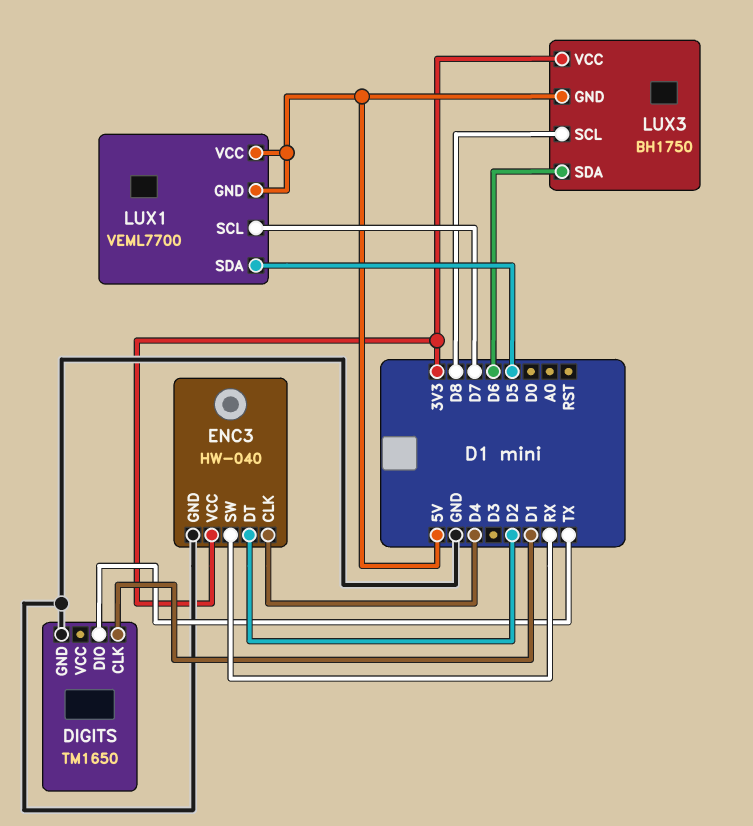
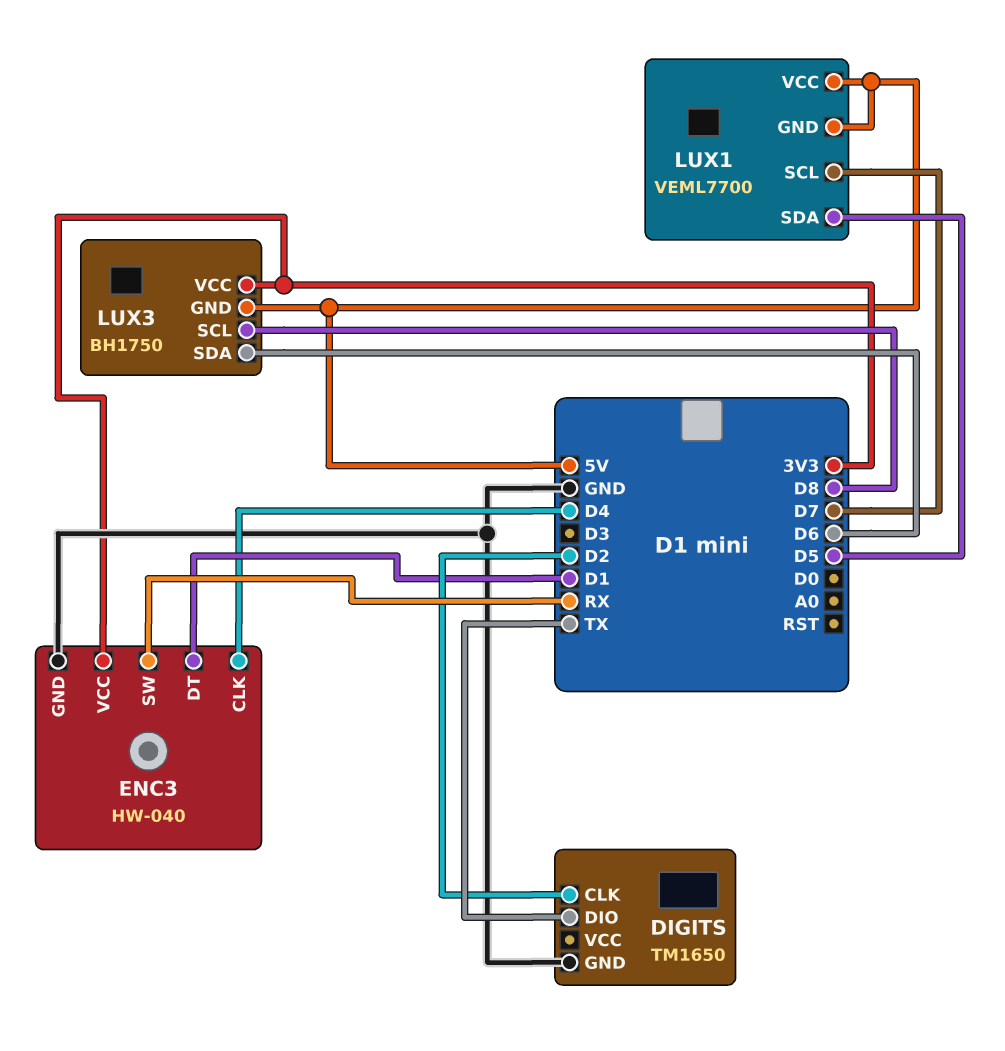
DIGITS pin CLK: D1 -> D2
ENC3 pin DT: D2 -> D1

